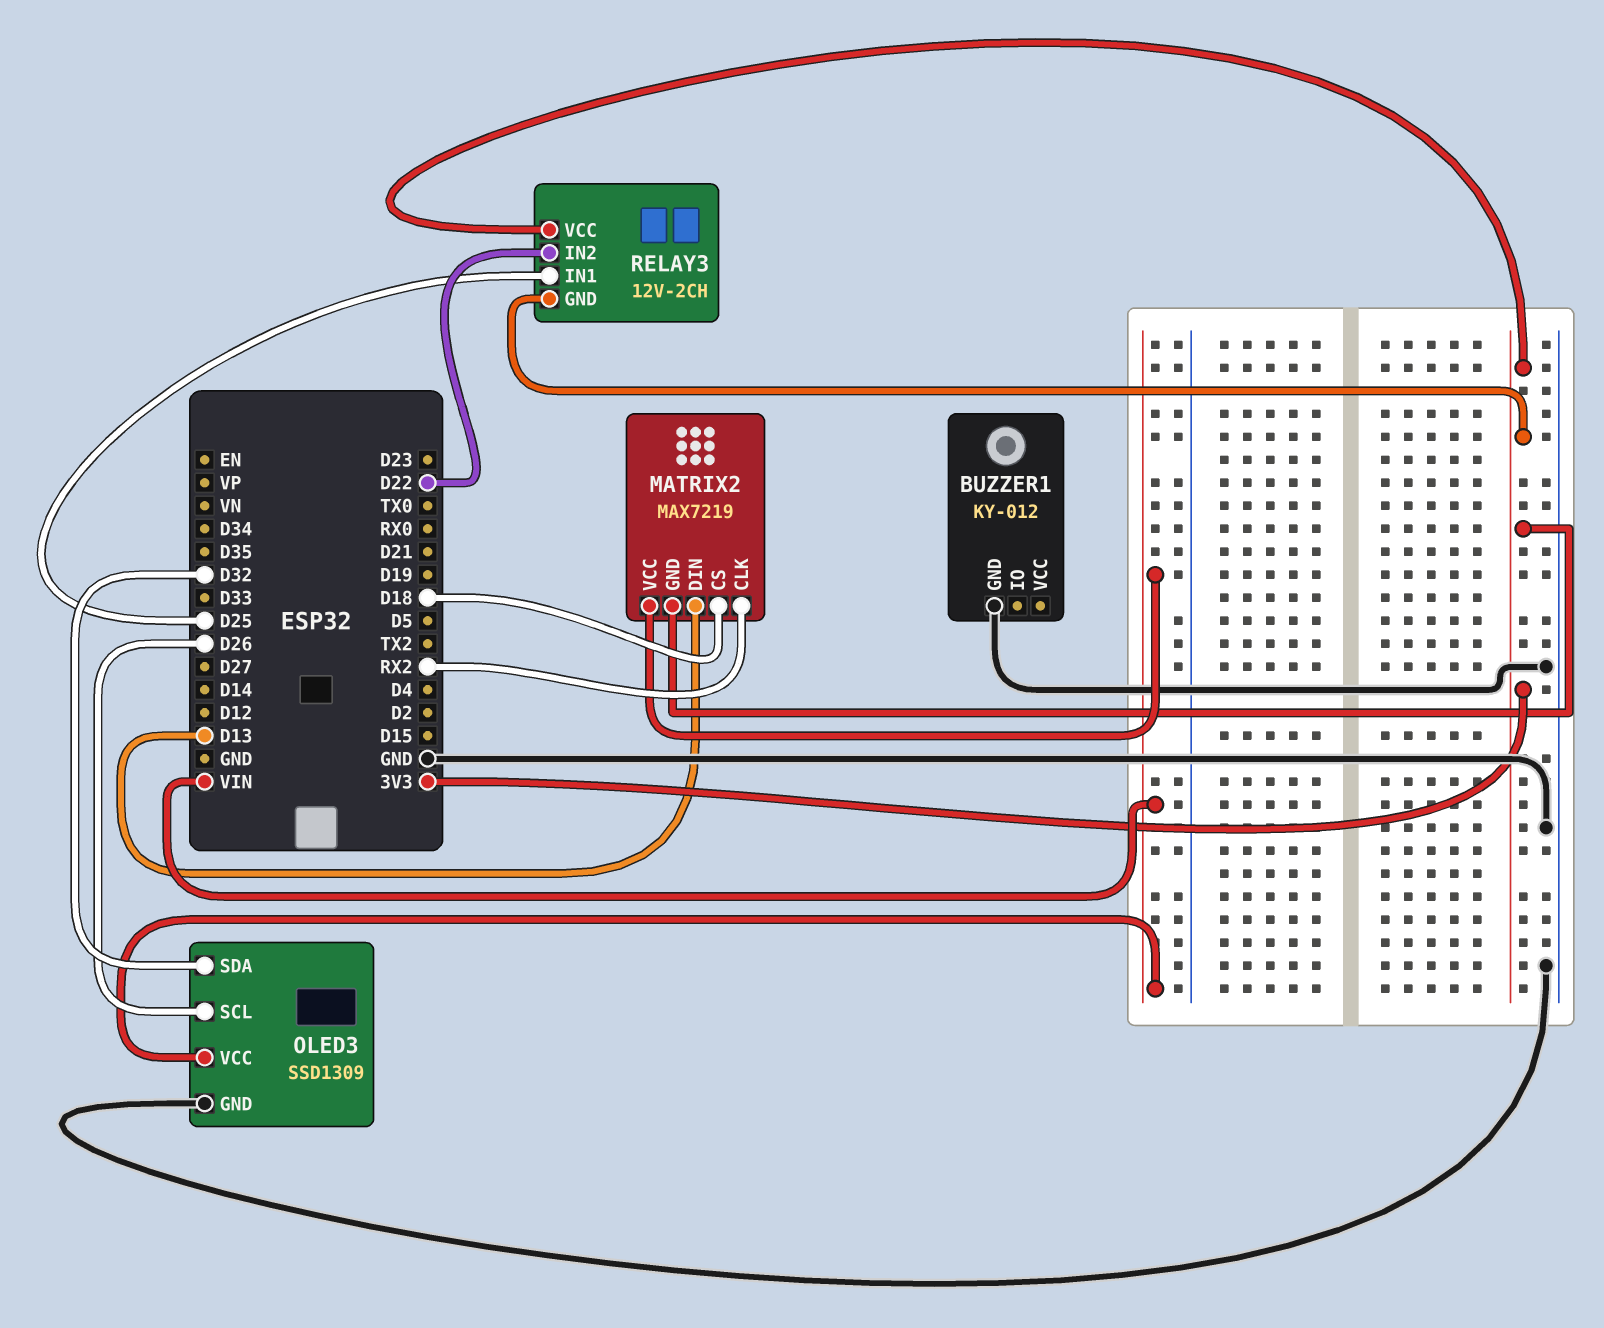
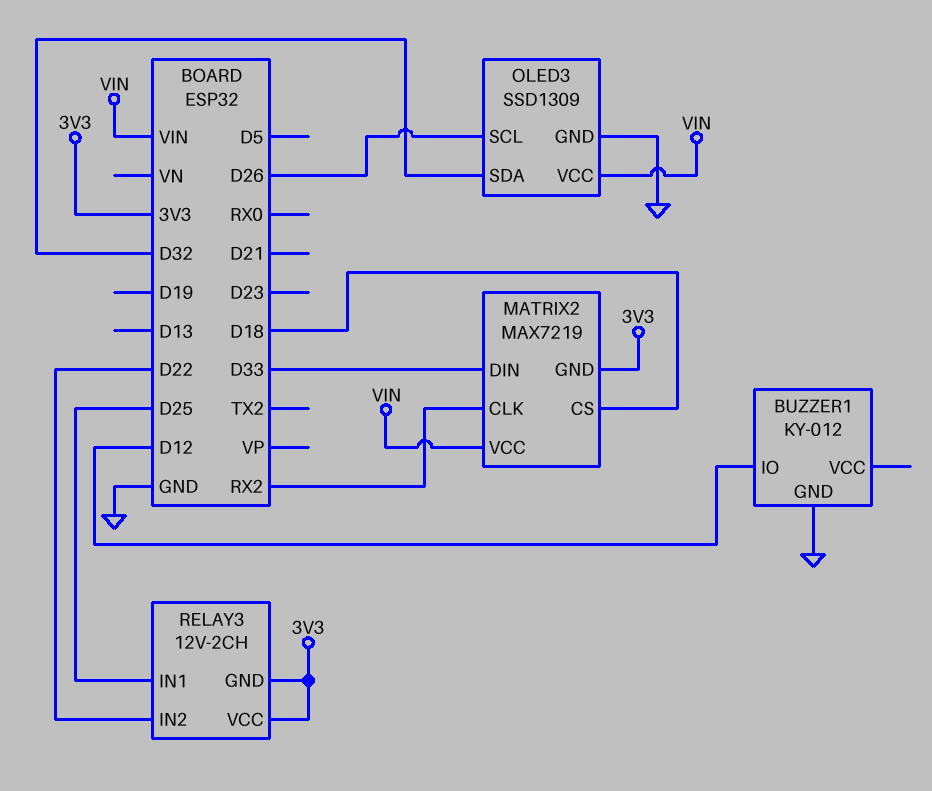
BUZZER1 pin IO: none -> D12
MATRIX2 pin DIN: D13 -> D33

